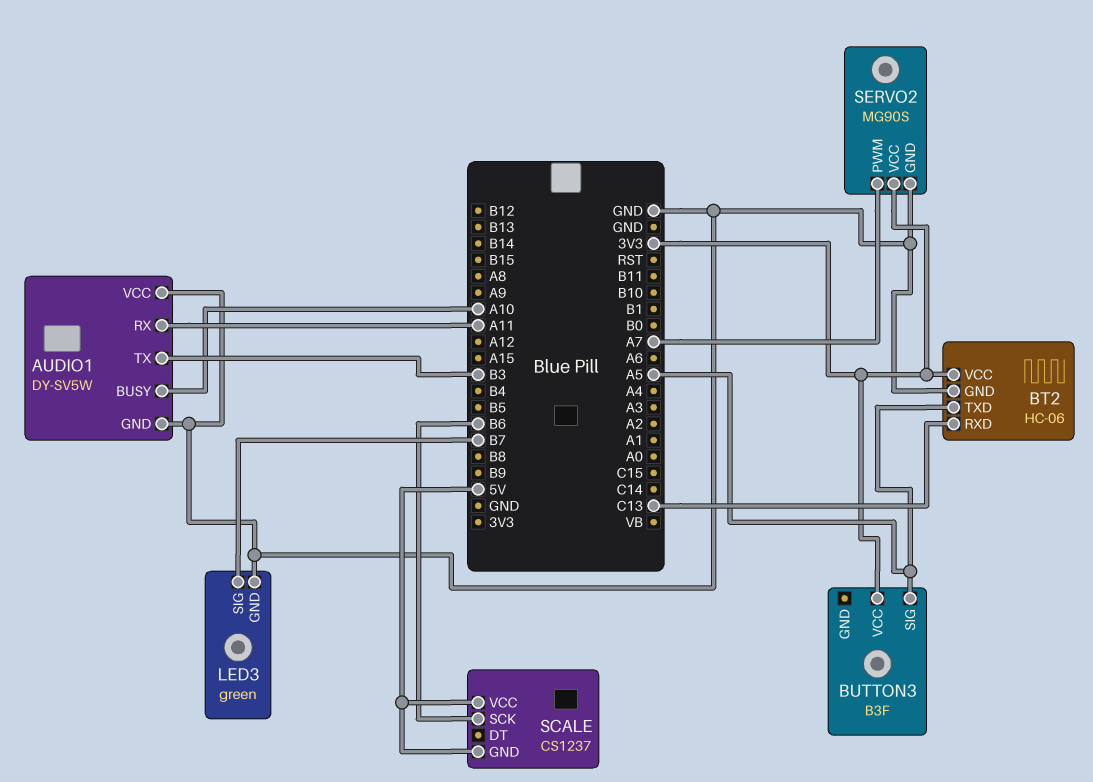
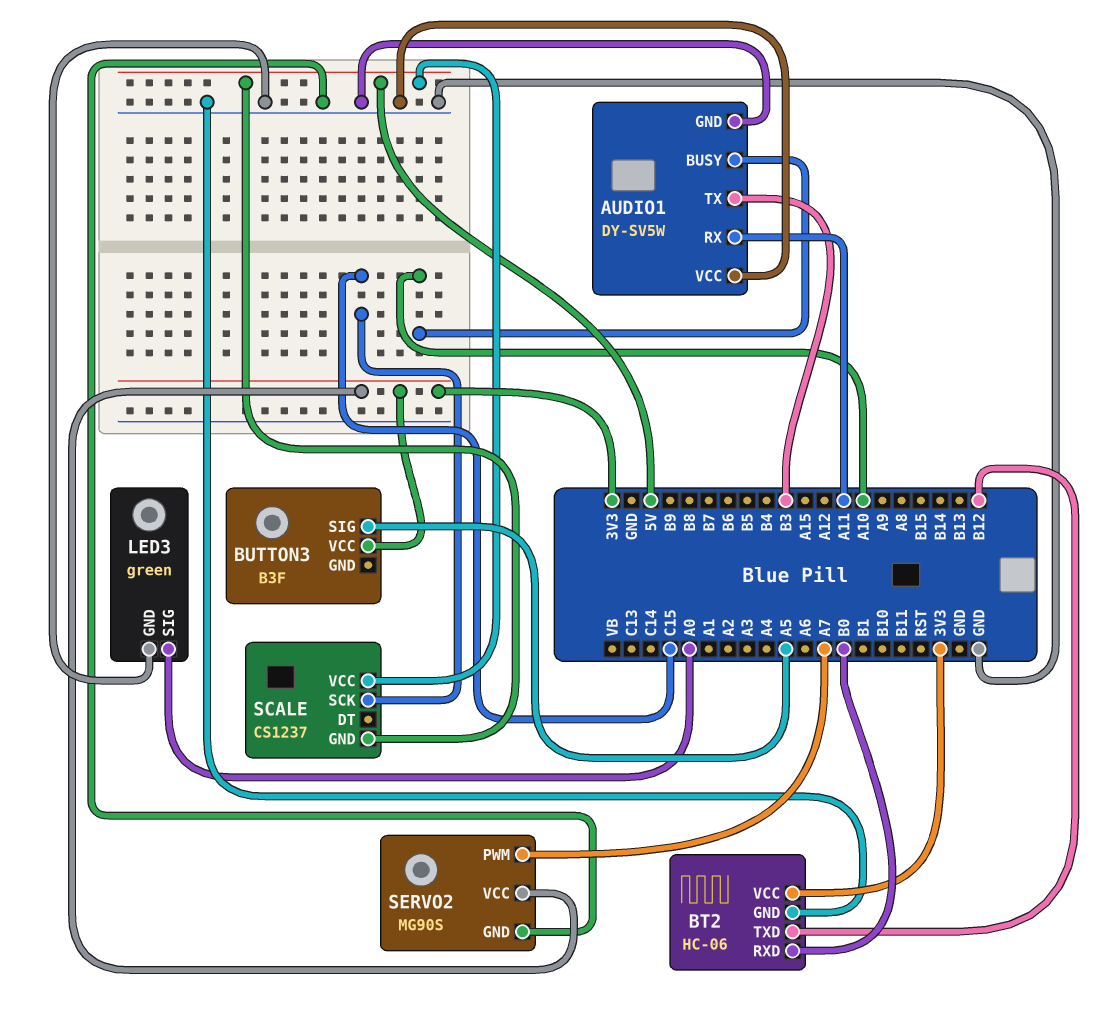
BT2 pin RXD: C13 -> B0
BT2 pin TXD: A5 -> B12
LED3 pin SIG: B7 -> A0
SCALE pin SCK: B6 -> C15

